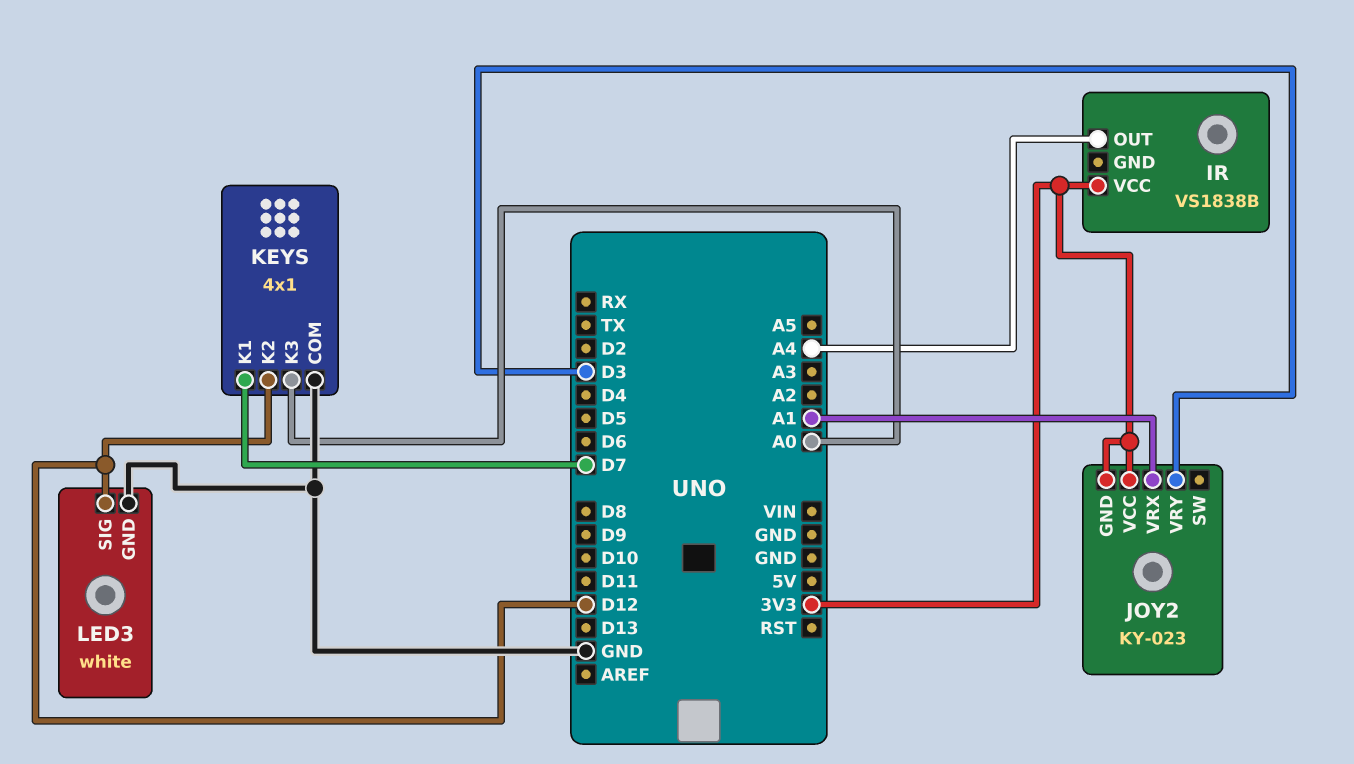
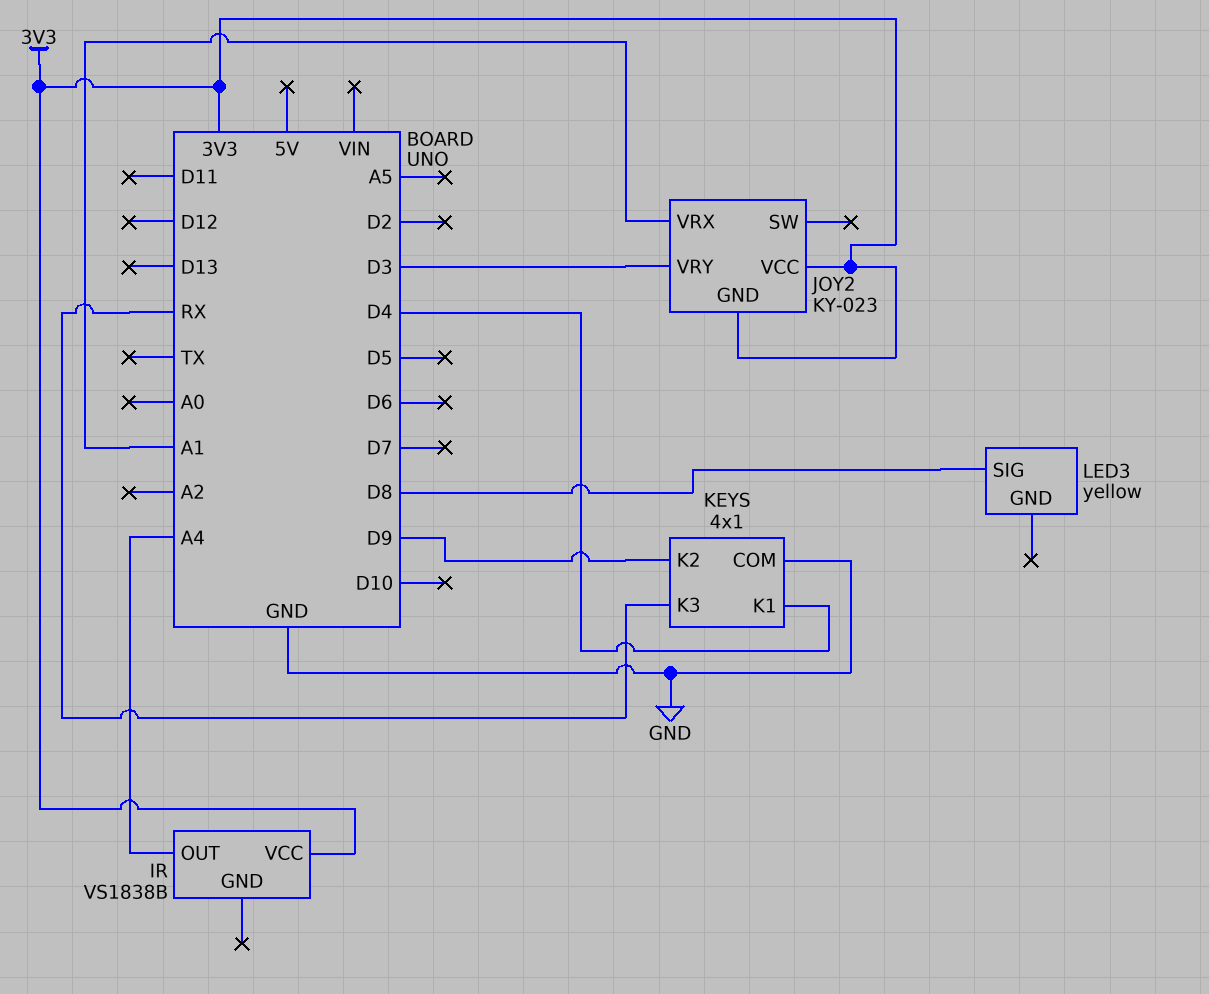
KEYS pin K1: D7 -> D4
KEYS pin K2: D12 -> D9
KEYS pin K3: A0 -> RX
LED3: white -> yellow
LED3 pin GND: GND -> none
LED3 pin SIG: D12 -> D8

